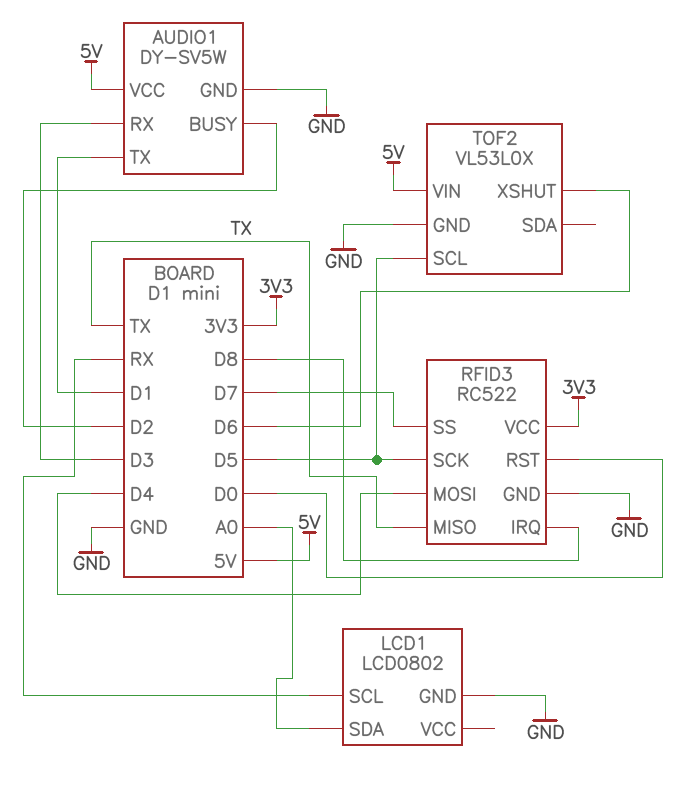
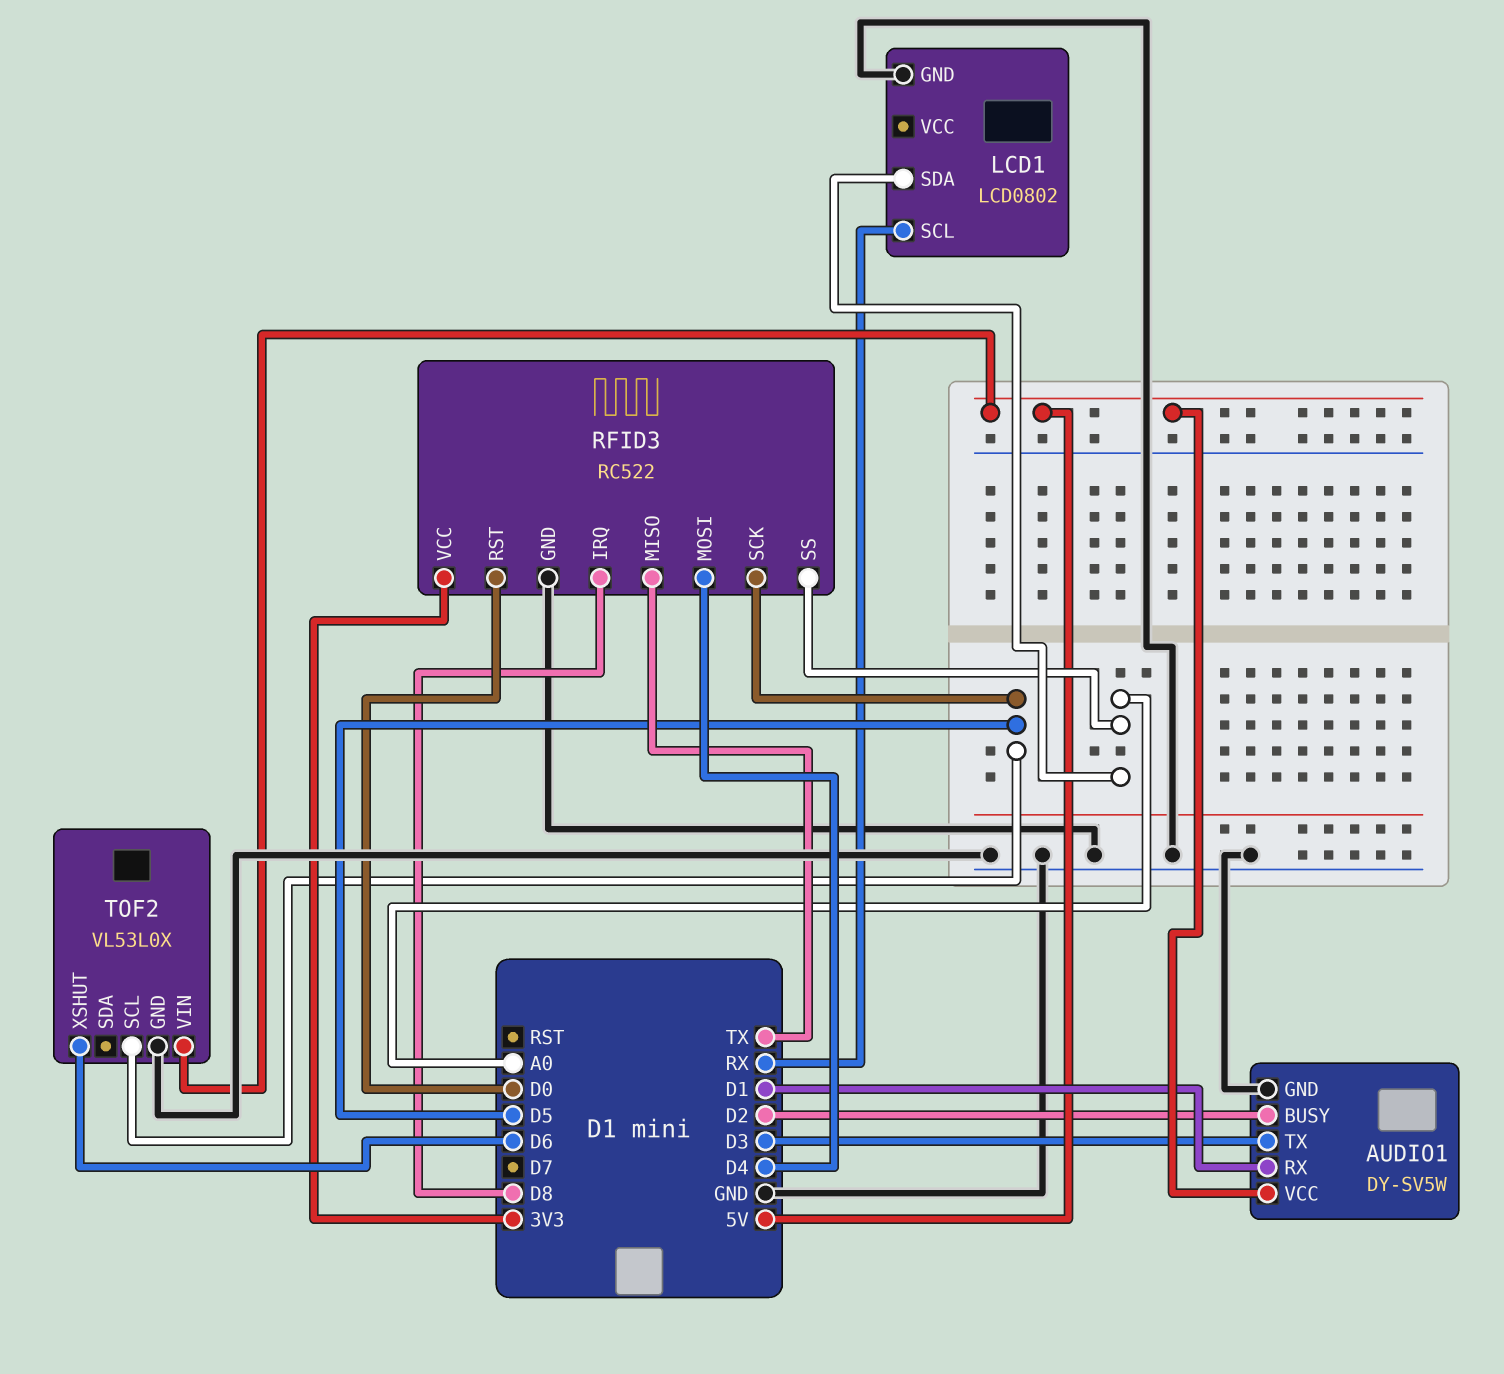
AUDIO1 pin RX: D3 -> D1
AUDIO1 pin TX: D1 -> D3
RFID3 pin SS: D7 -> A0

